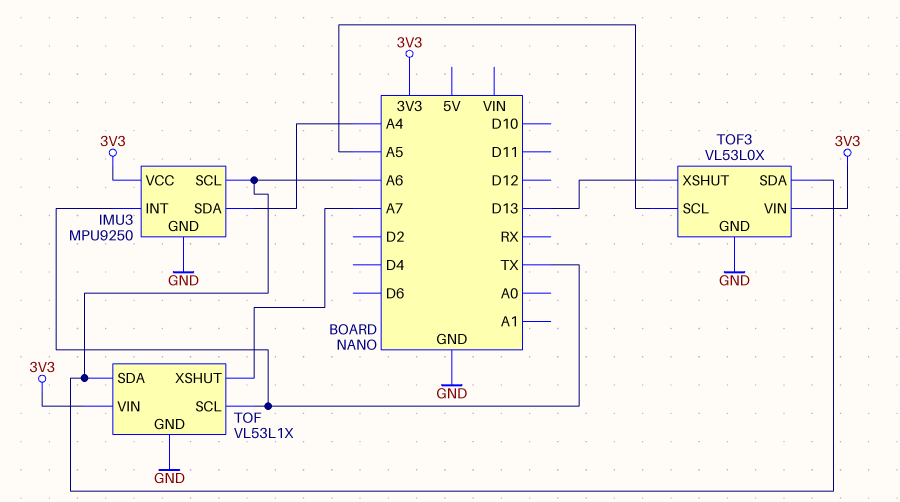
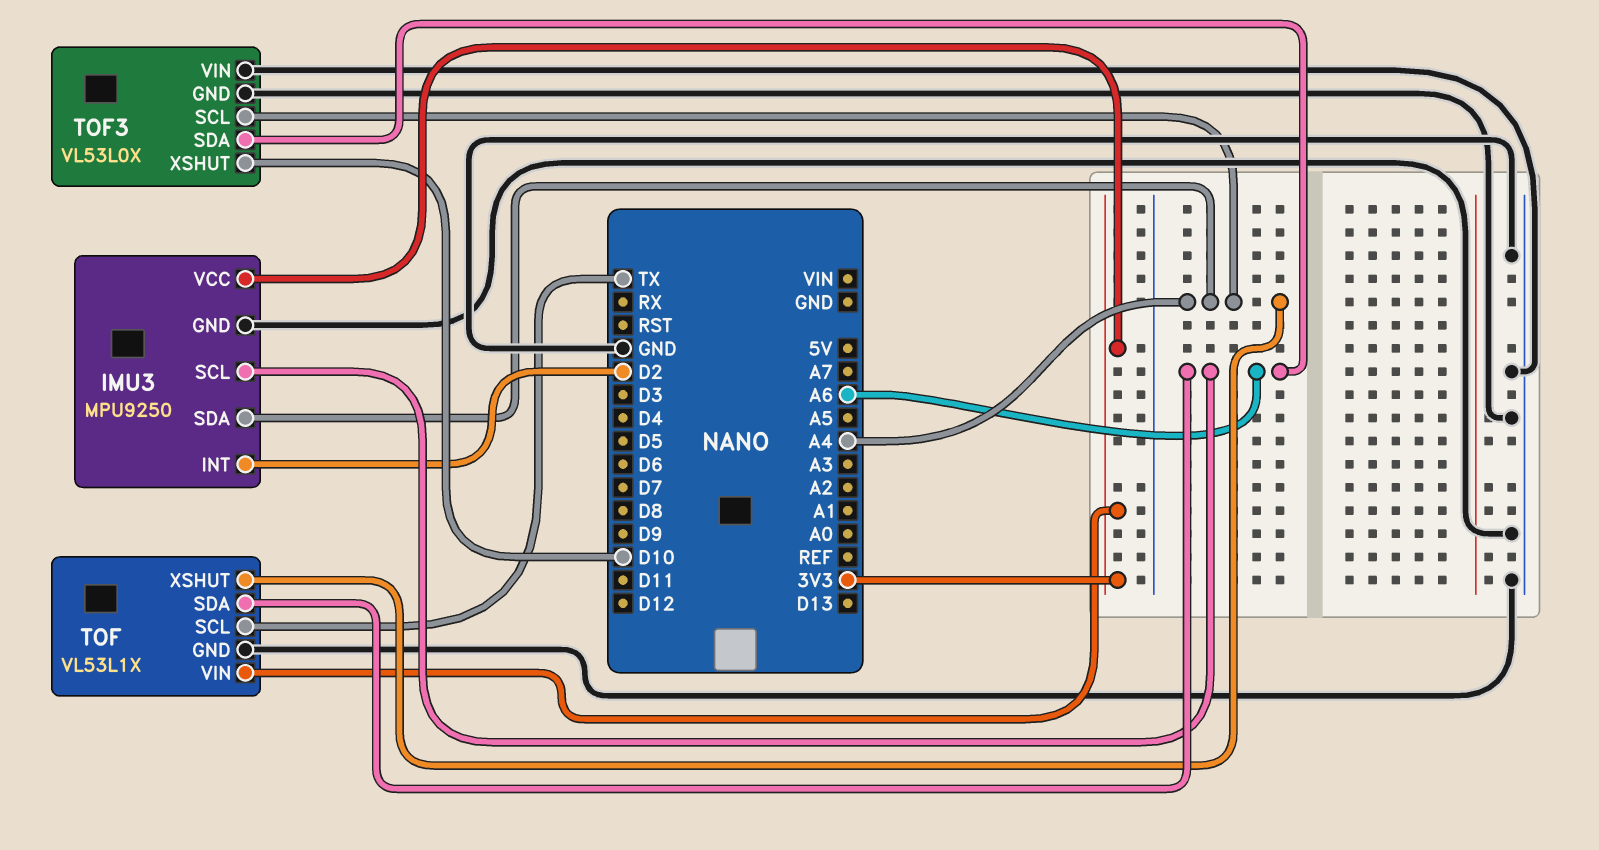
IMU3 pin INT: TX -> D2
TOF pin XSHUT: A7 -> A4
TOF3 pin SCL: A5 -> A4
TOF3 pin VIN: 3V3 -> GND
TOF3 pin XSHUT: D13 -> D10

